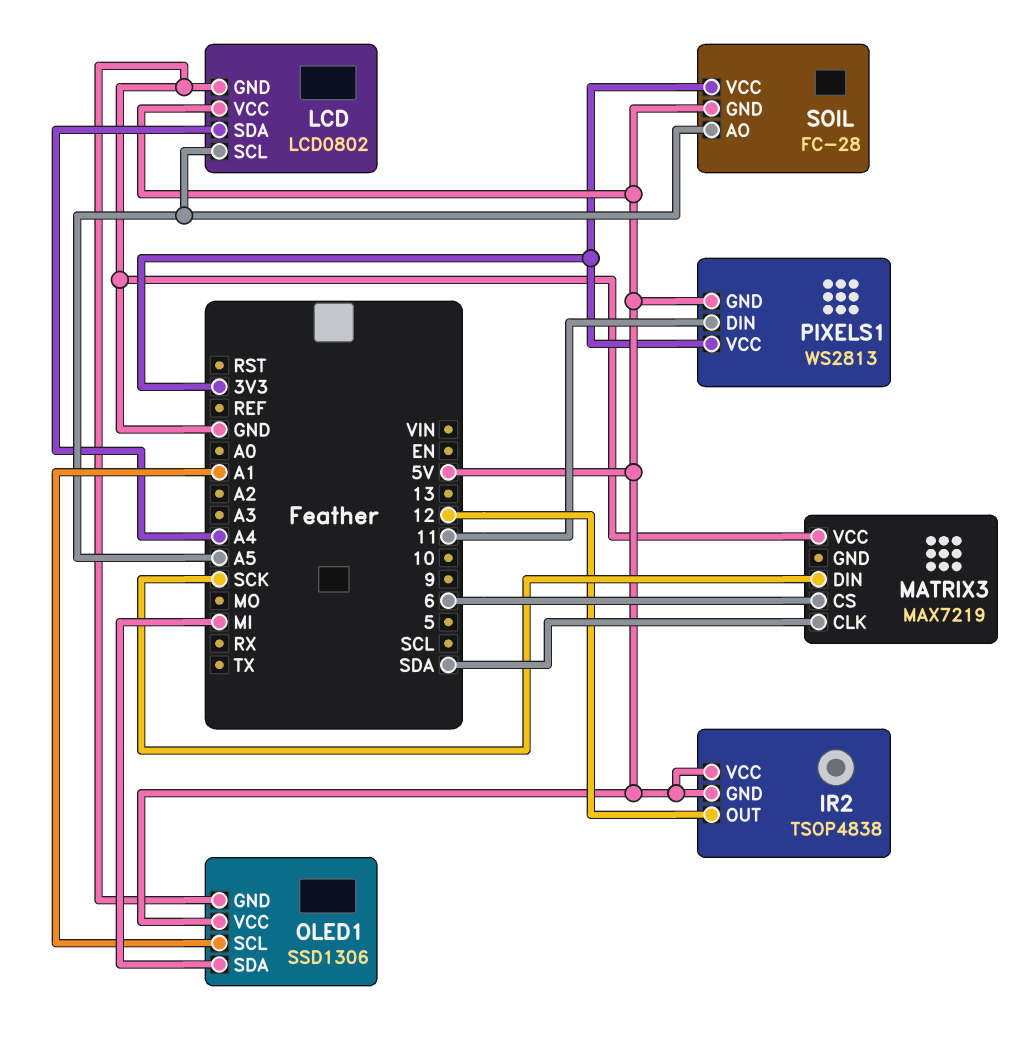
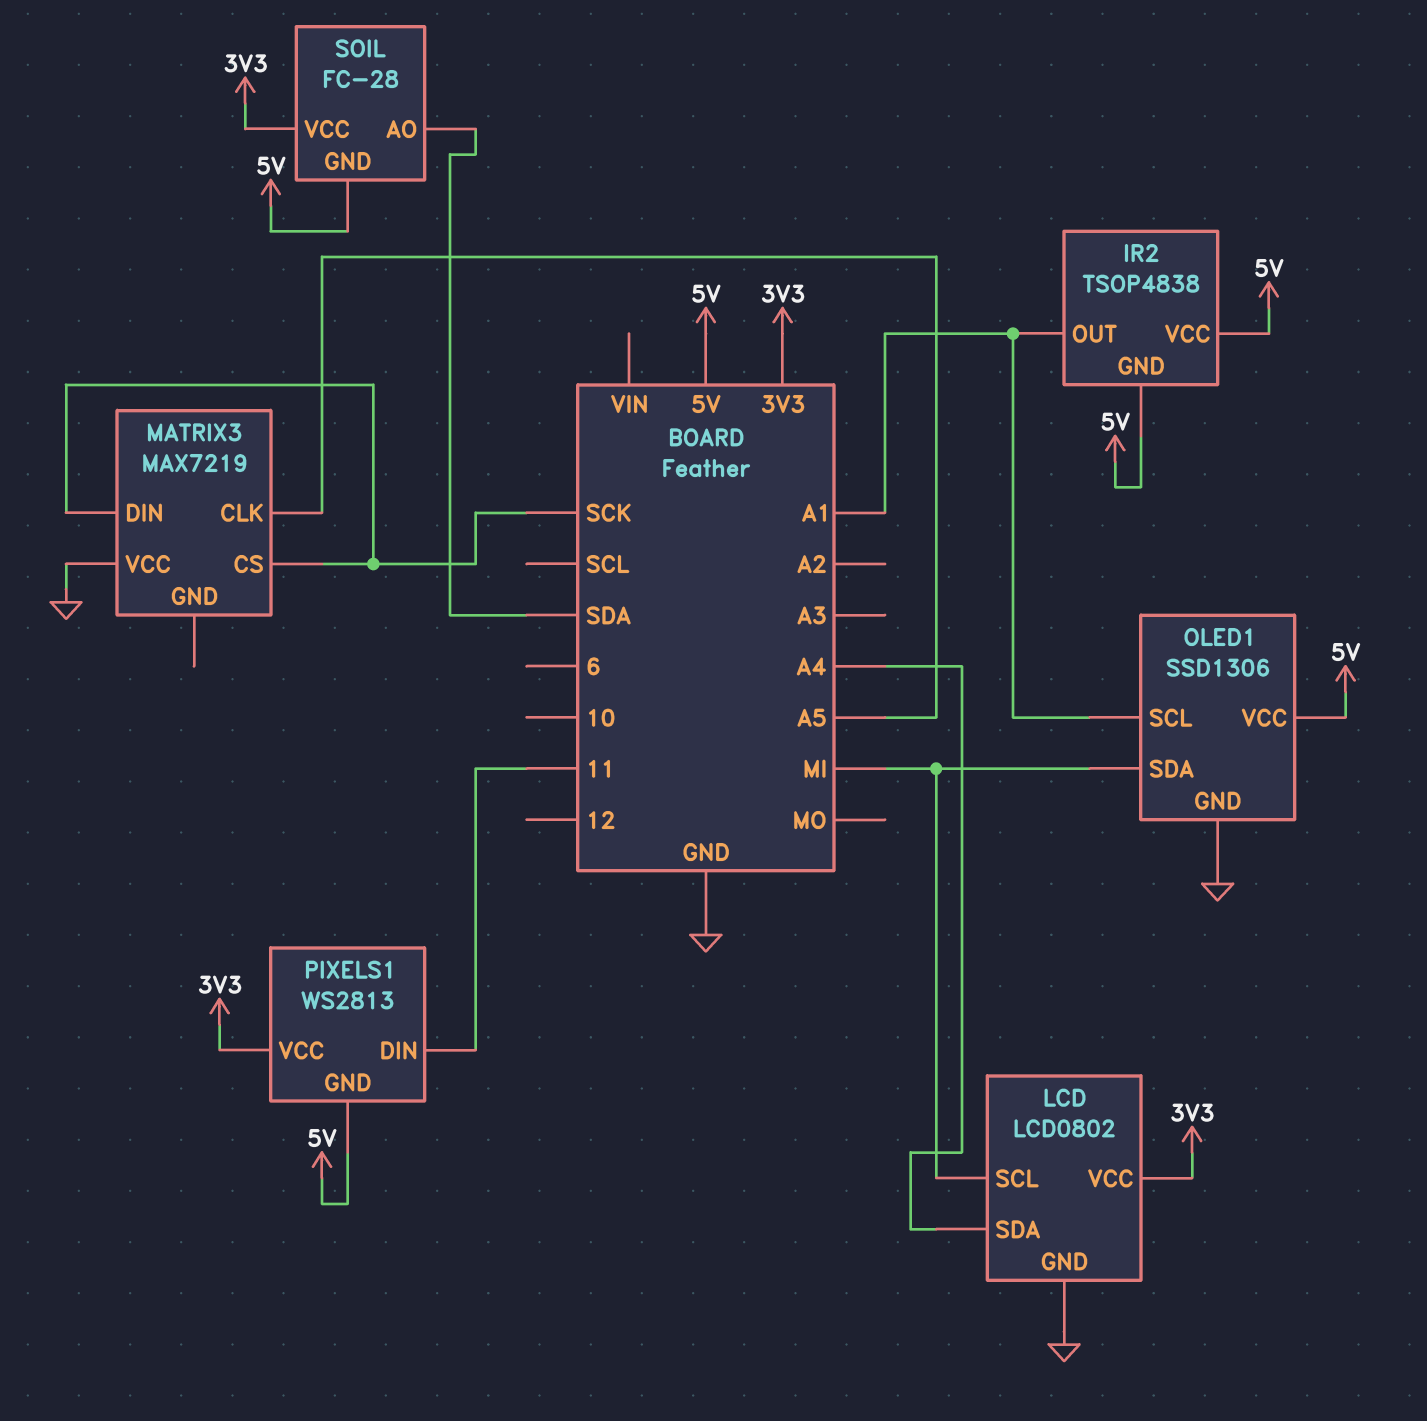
IR2 pin OUT: 12 -> A1
LCD pin SCL: A5 -> MI
LCD pin VCC: 5V -> 3V3
MATRIX3 pin CLK: SDA -> A5
MATRIX3 pin CS: 6 -> SCK
SOIL pin AO: A5 -> SDA

